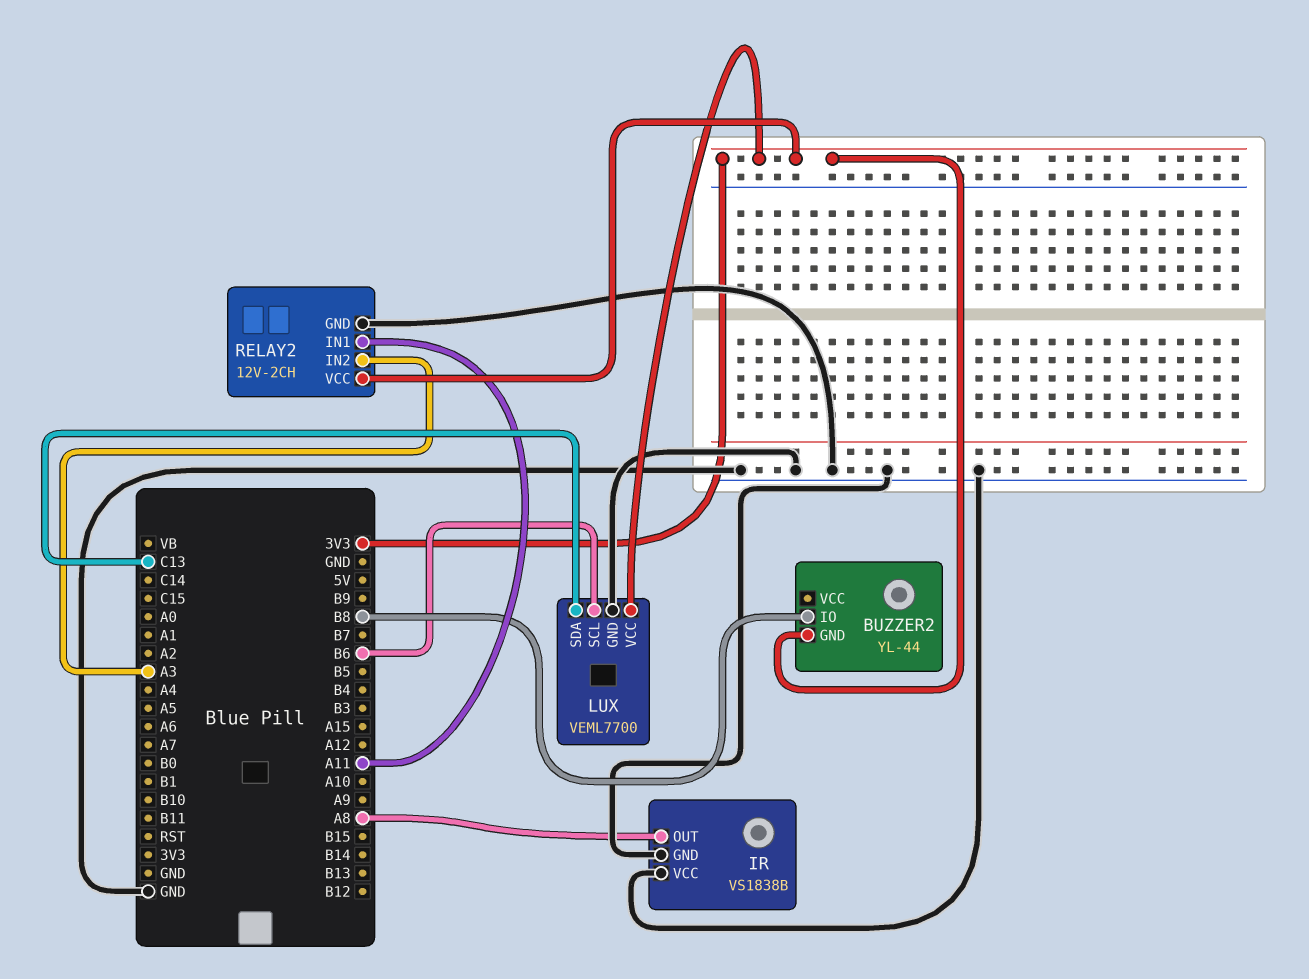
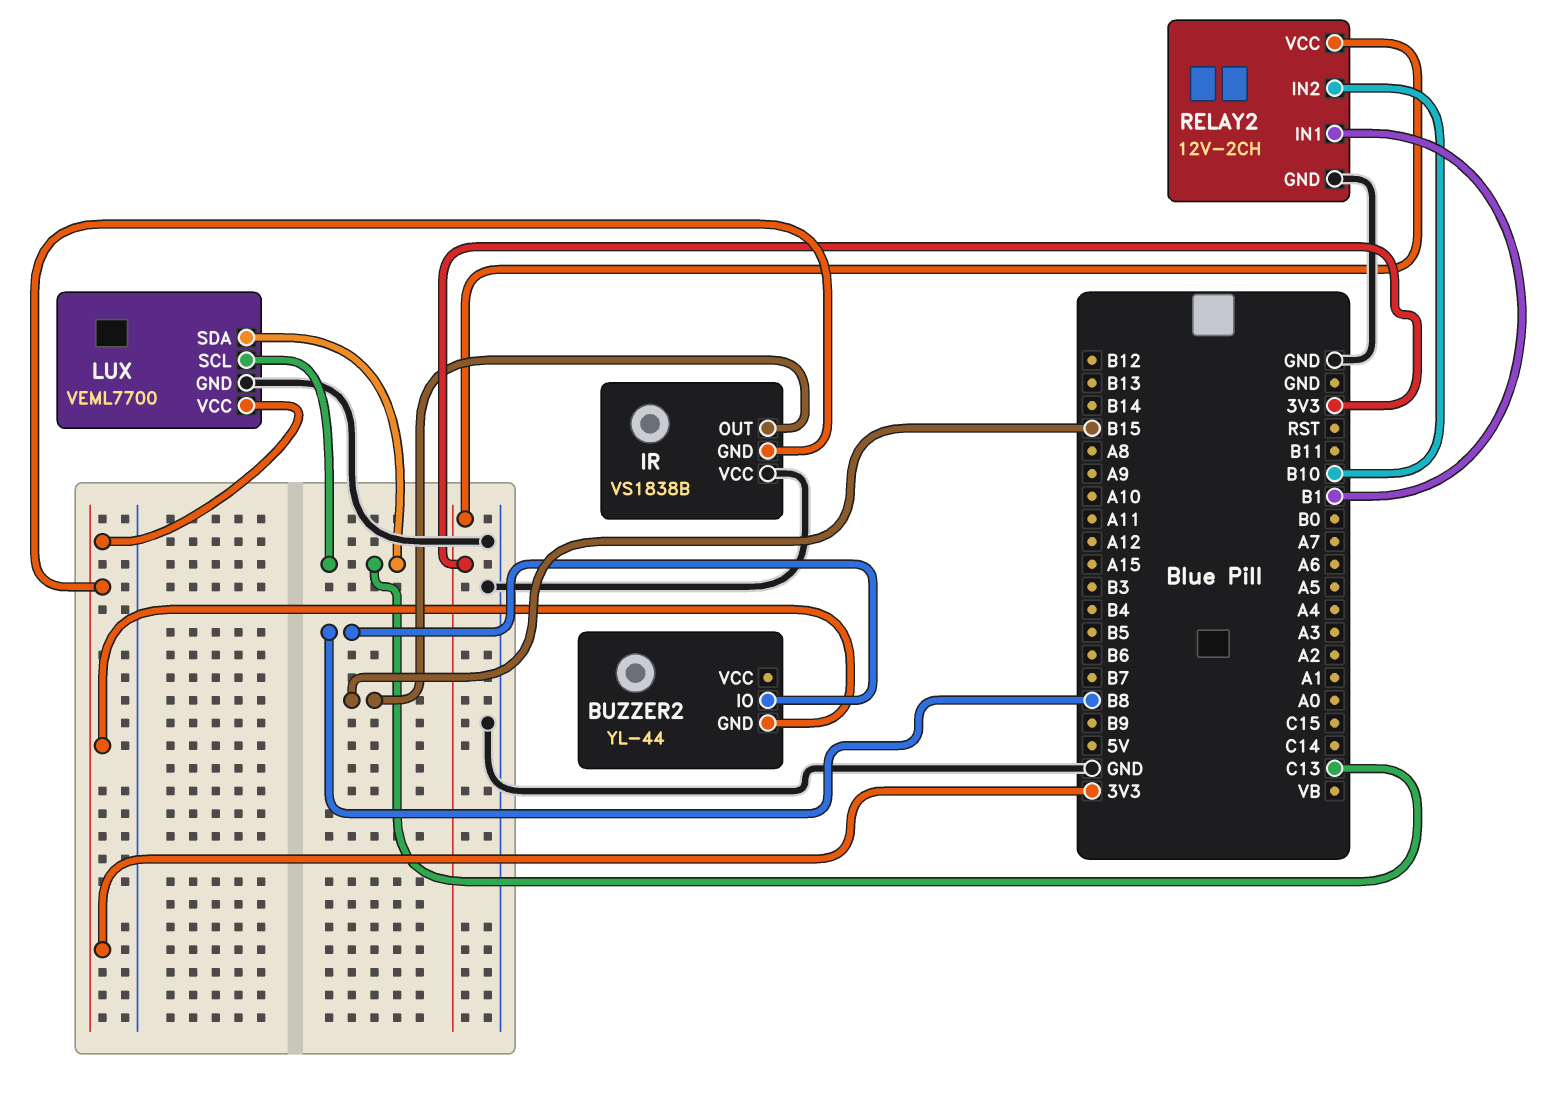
IR pin GND: GND -> 3V3
IR pin OUT: A8 -> B15
LUX pin SCL: B6 -> C13
RELAY2 pin IN1: A11 -> B1
RELAY2 pin IN2: A3 -> B10

